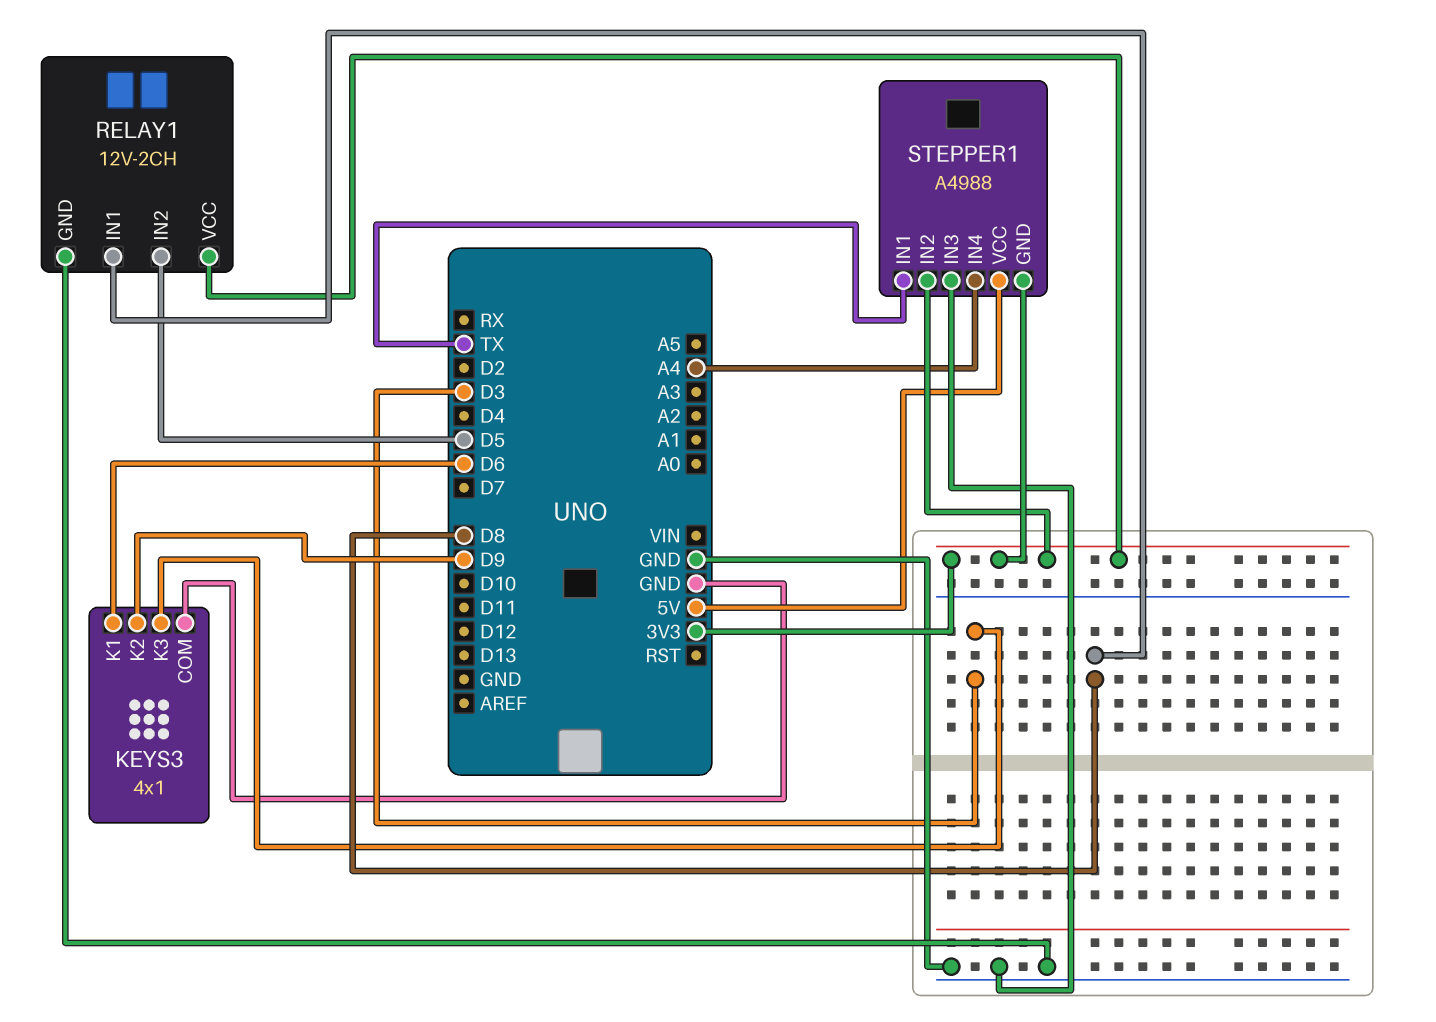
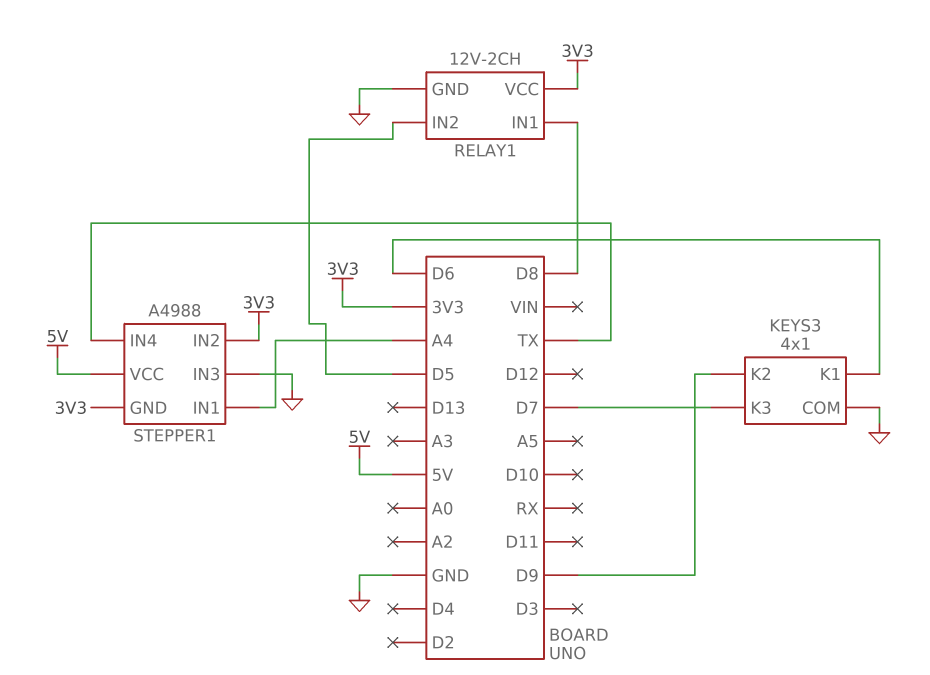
KEYS3 pin K3: D3 -> D7
STEPPER1 pin IN1: TX -> A4
STEPPER1 pin IN4: A4 -> TX

